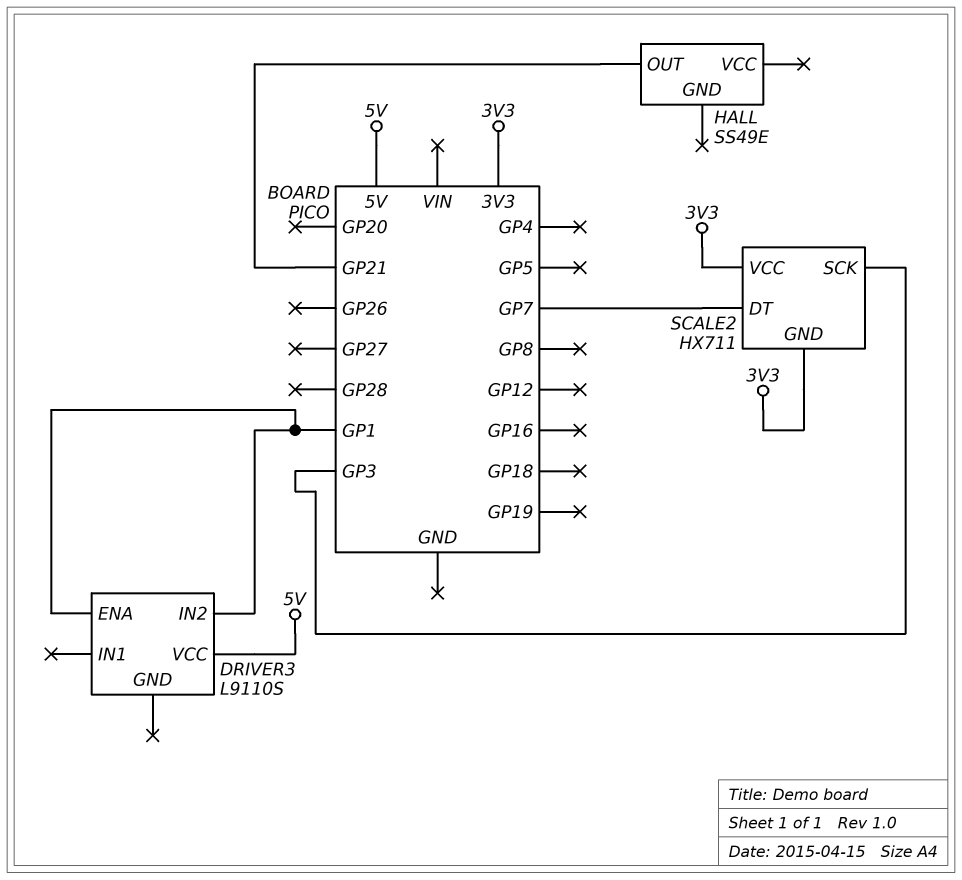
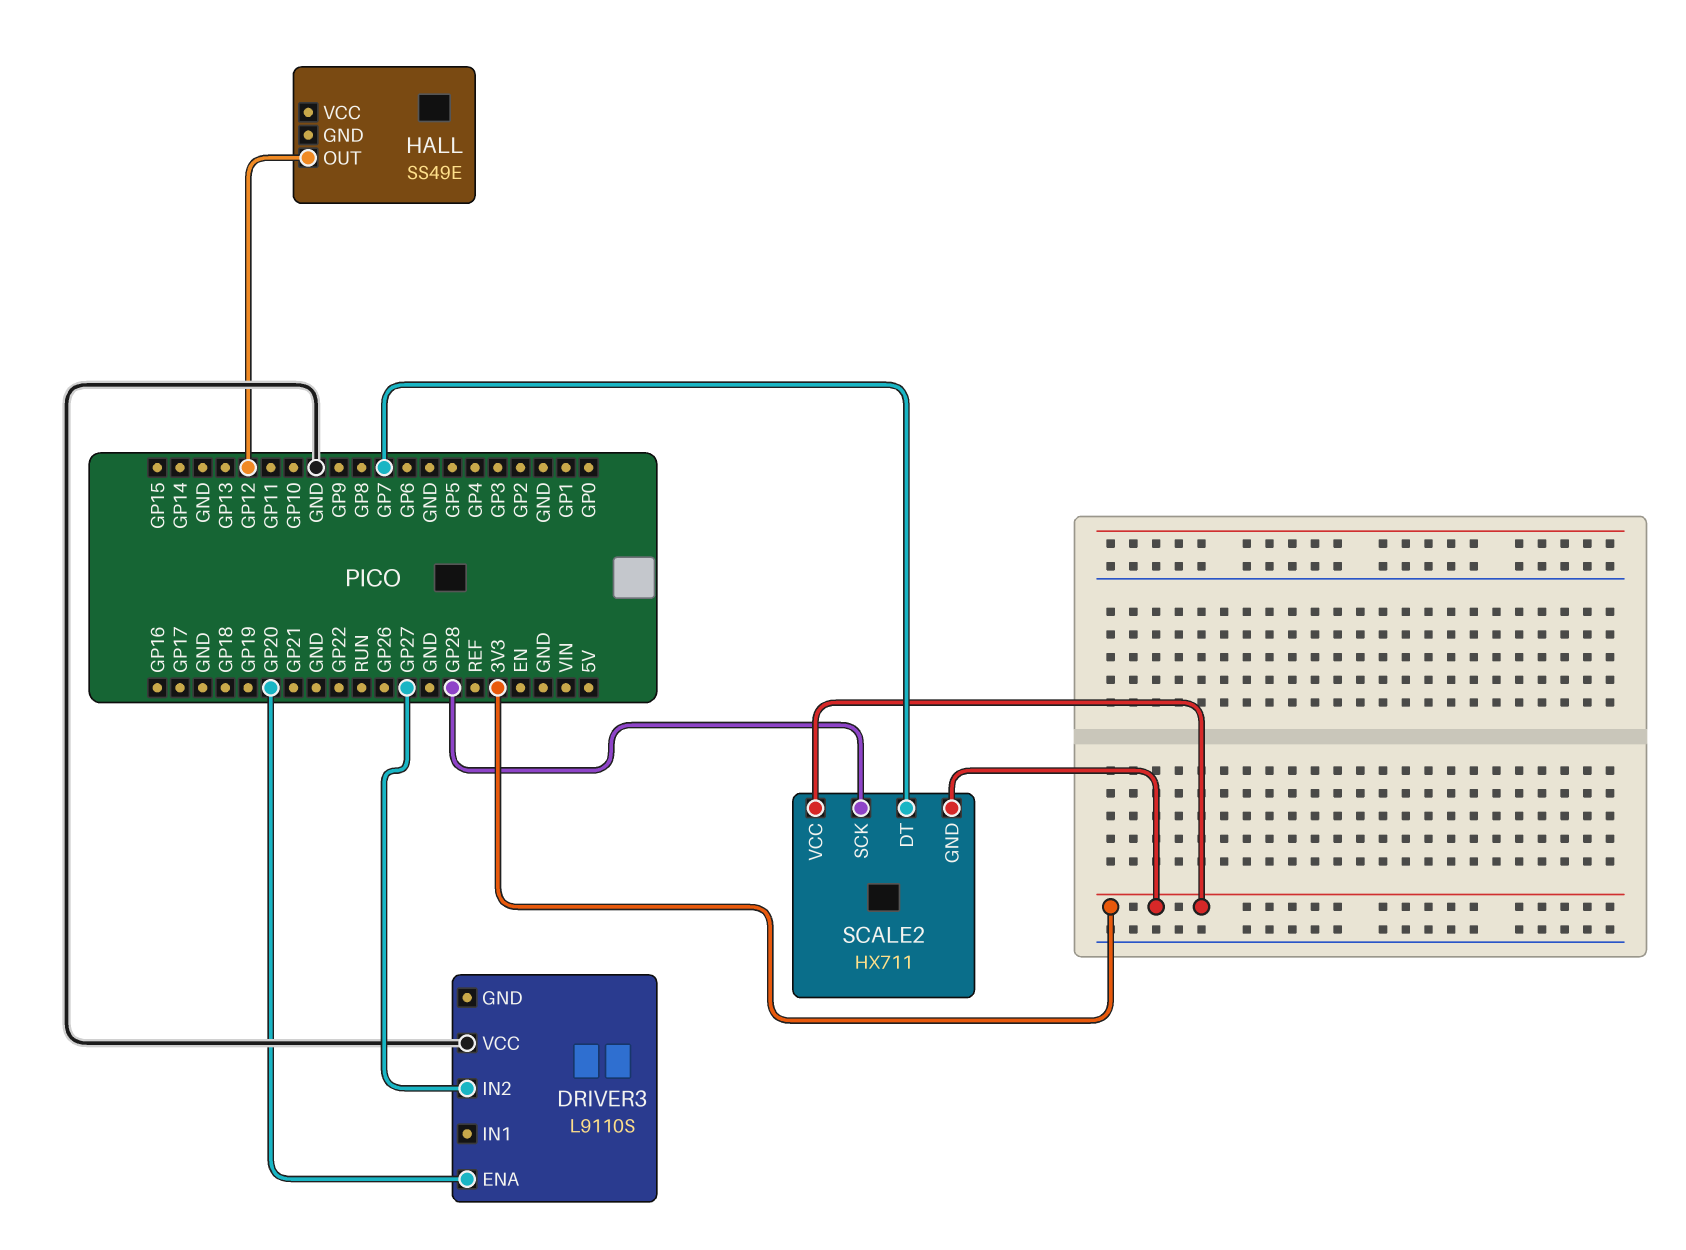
DRIVER3 pin ENA: GP1 -> GP20
DRIVER3 pin IN2: GP1 -> GP27
DRIVER3 pin VCC: 5V -> GND
HALL pin OUT: GP21 -> GP12
SCALE2 pin SCK: GP3 -> GP28

